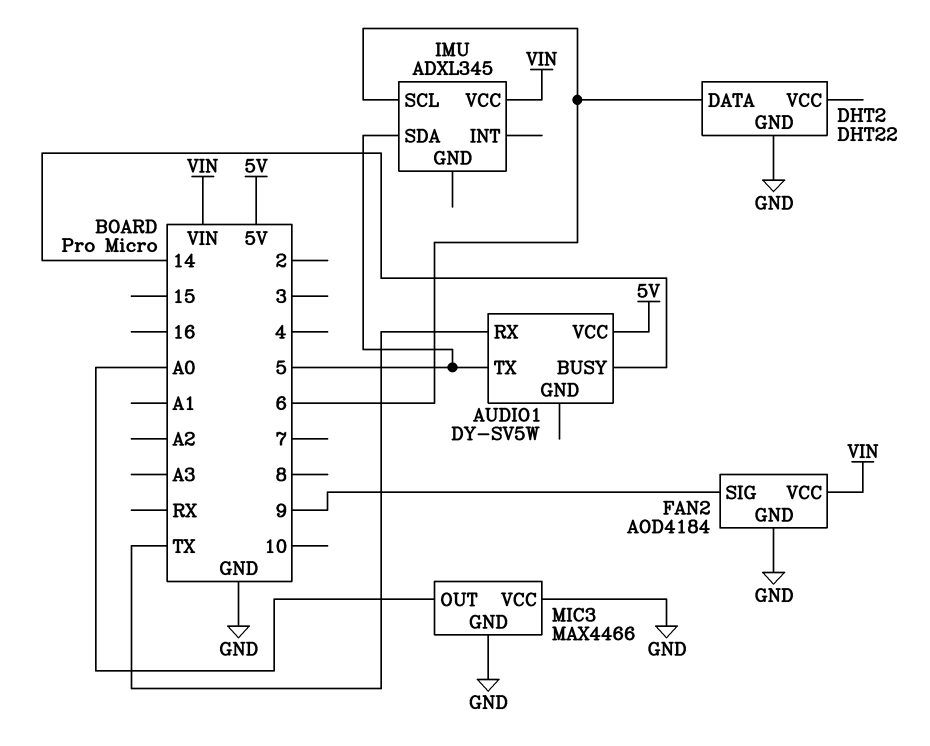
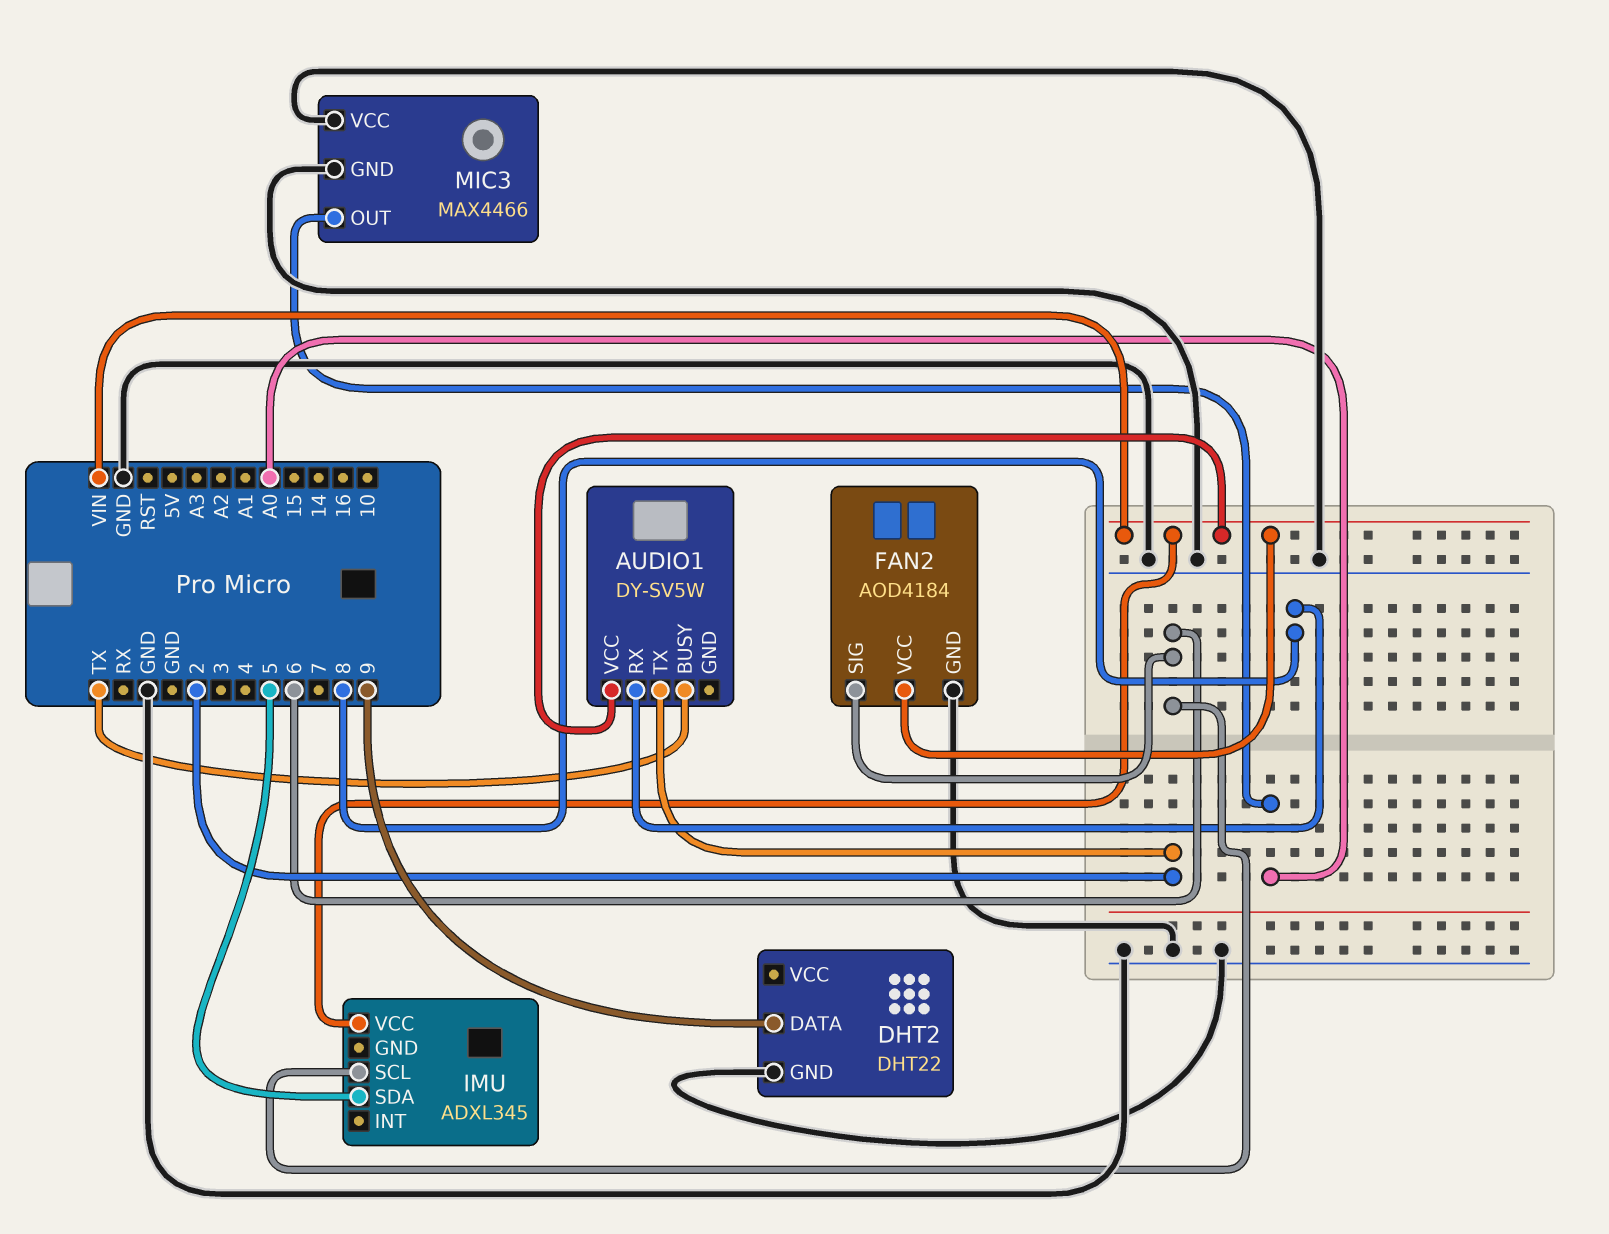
AUDIO1 pin BUSY: 14 -> TX
AUDIO1 pin RX: TX -> 8
AUDIO1 pin TX: 5 -> 2
AUDIO1 pin VCC: 5V -> VIN
DHT2 pin DATA: 6 -> 9
FAN2 pin SIG: 9 -> 6

